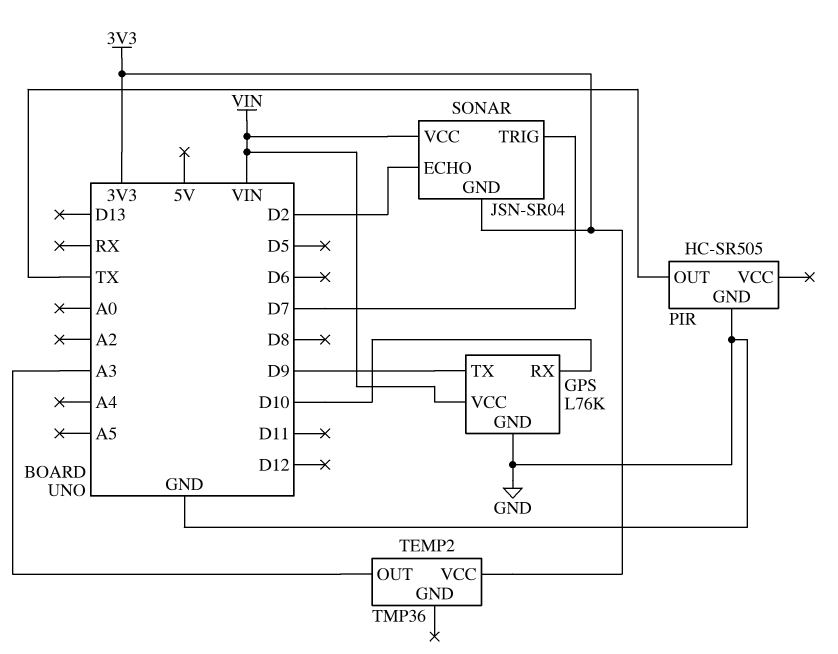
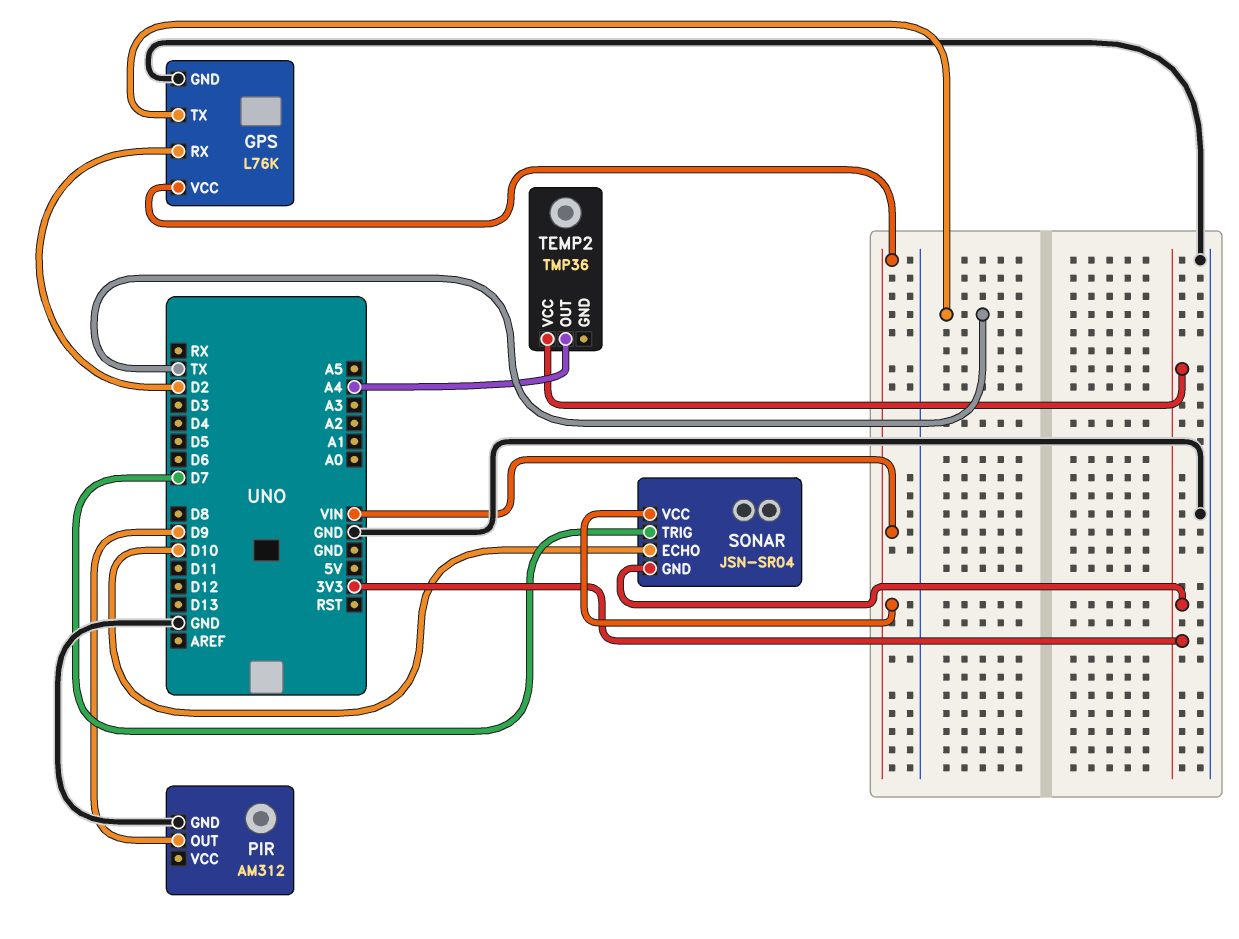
GPS pin RX: D10 -> D2
GPS pin TX: D9 -> TX
PIR: HC-SR505 -> AM312
PIR pin OUT: TX -> D9
SONAR pin ECHO: D2 -> D10
TEMP2 pin OUT: A3 -> A4

